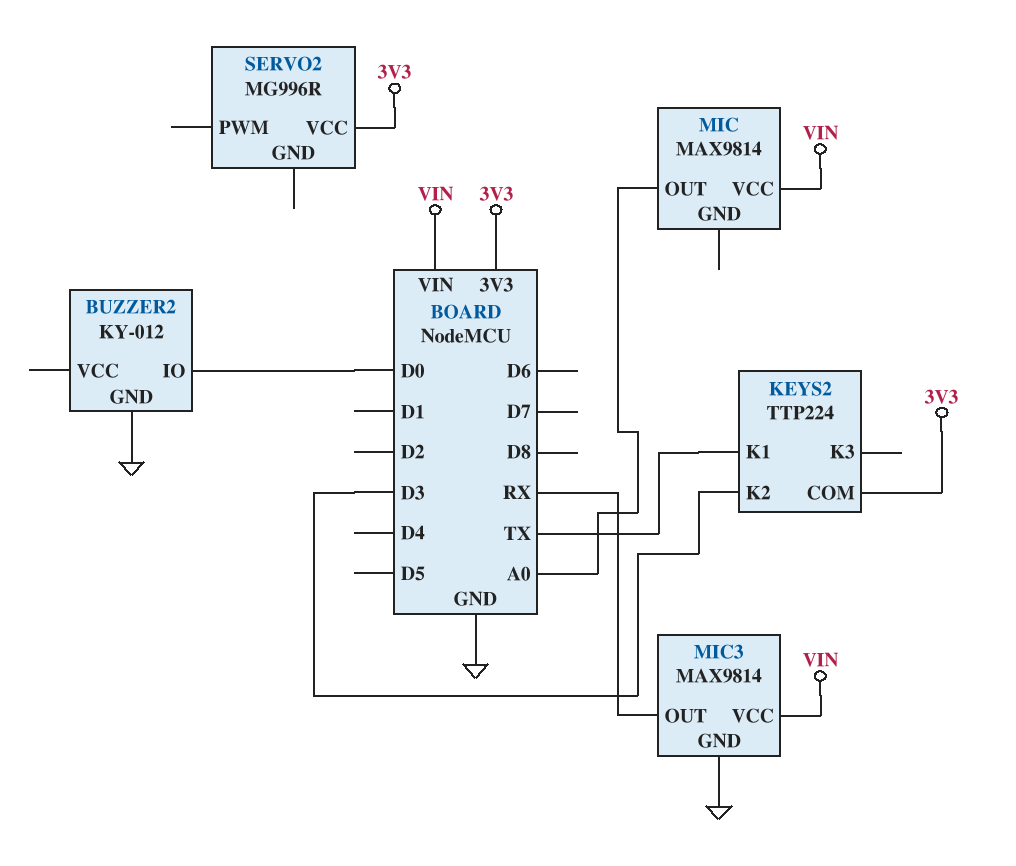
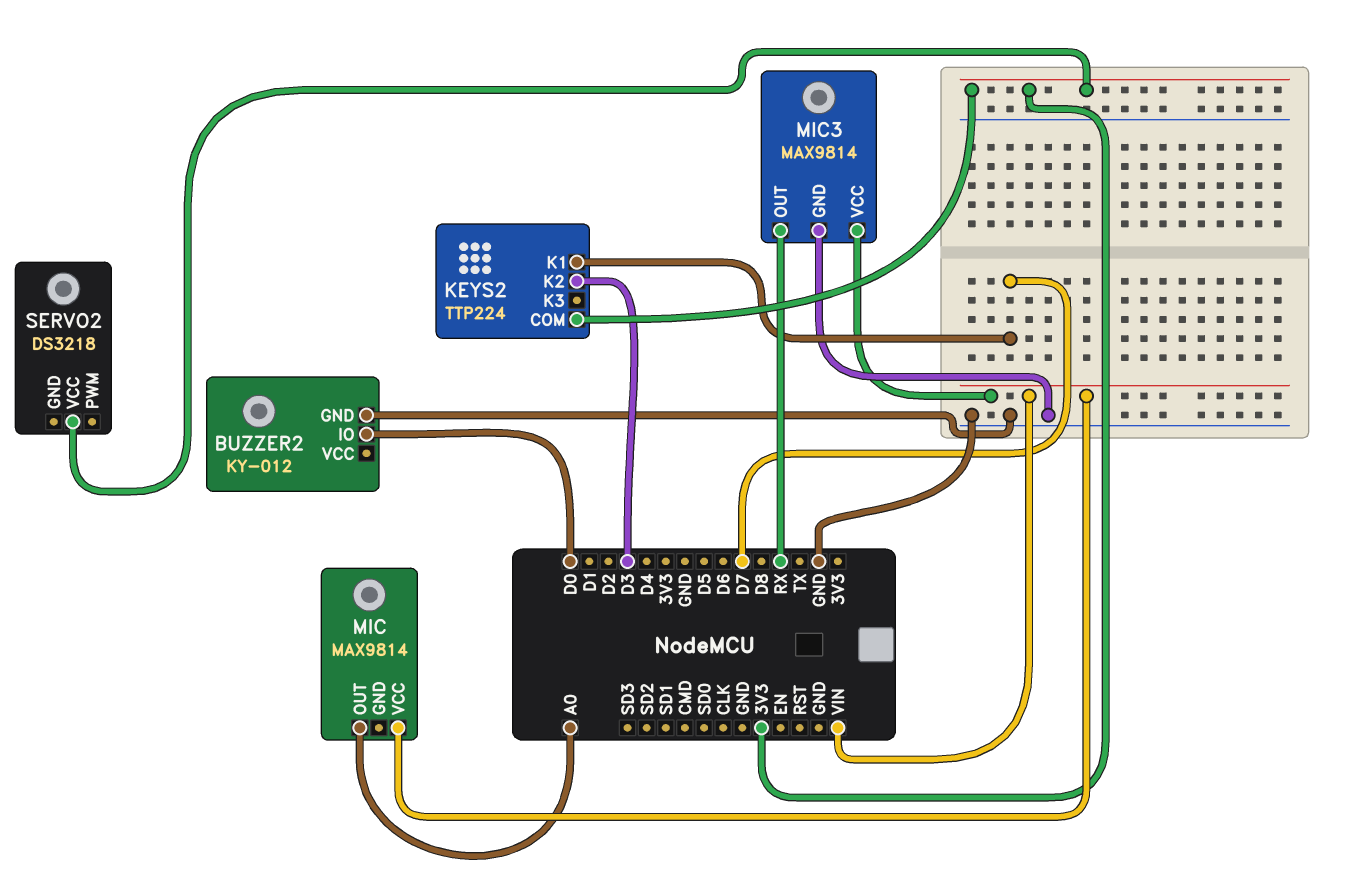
KEYS2 pin K1: TX -> D7
SERVO2: MG996R -> DS3218

